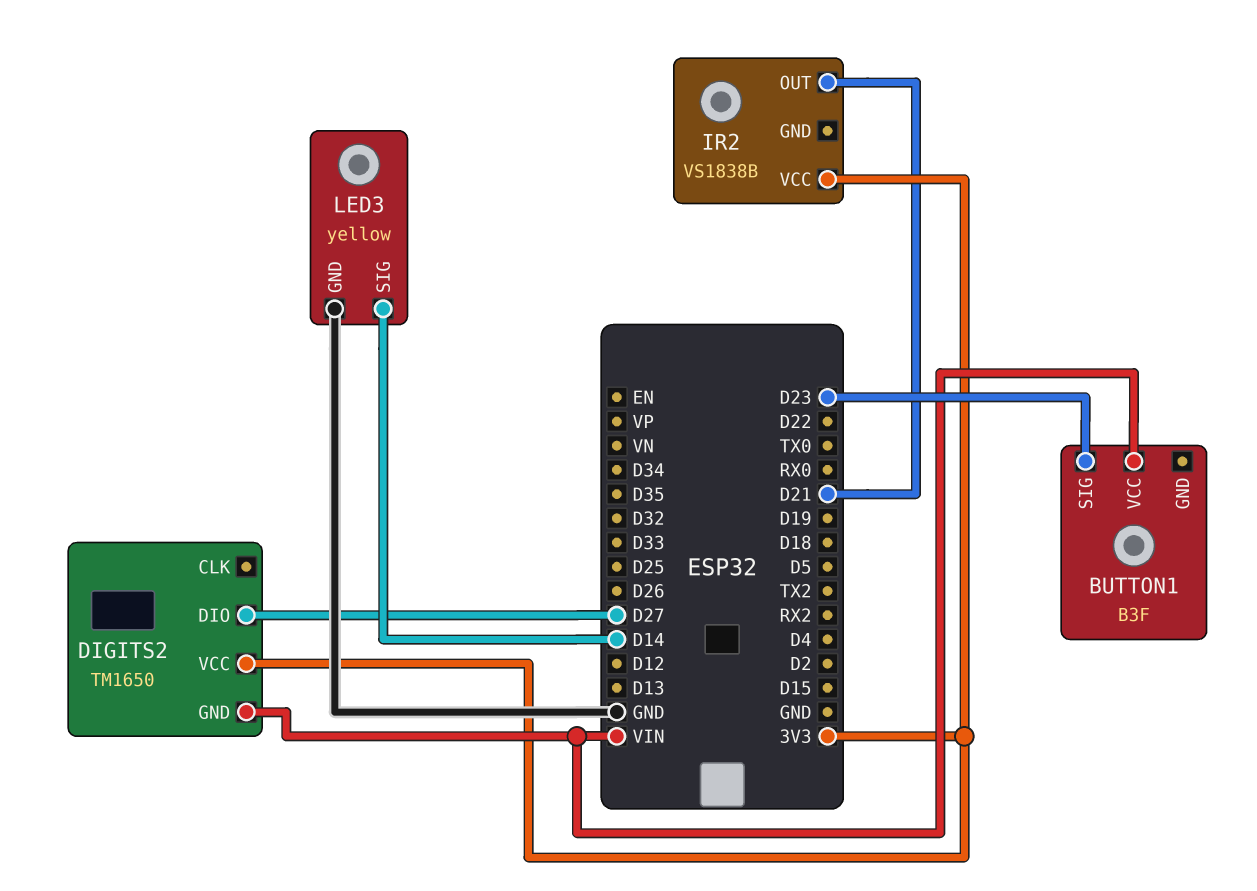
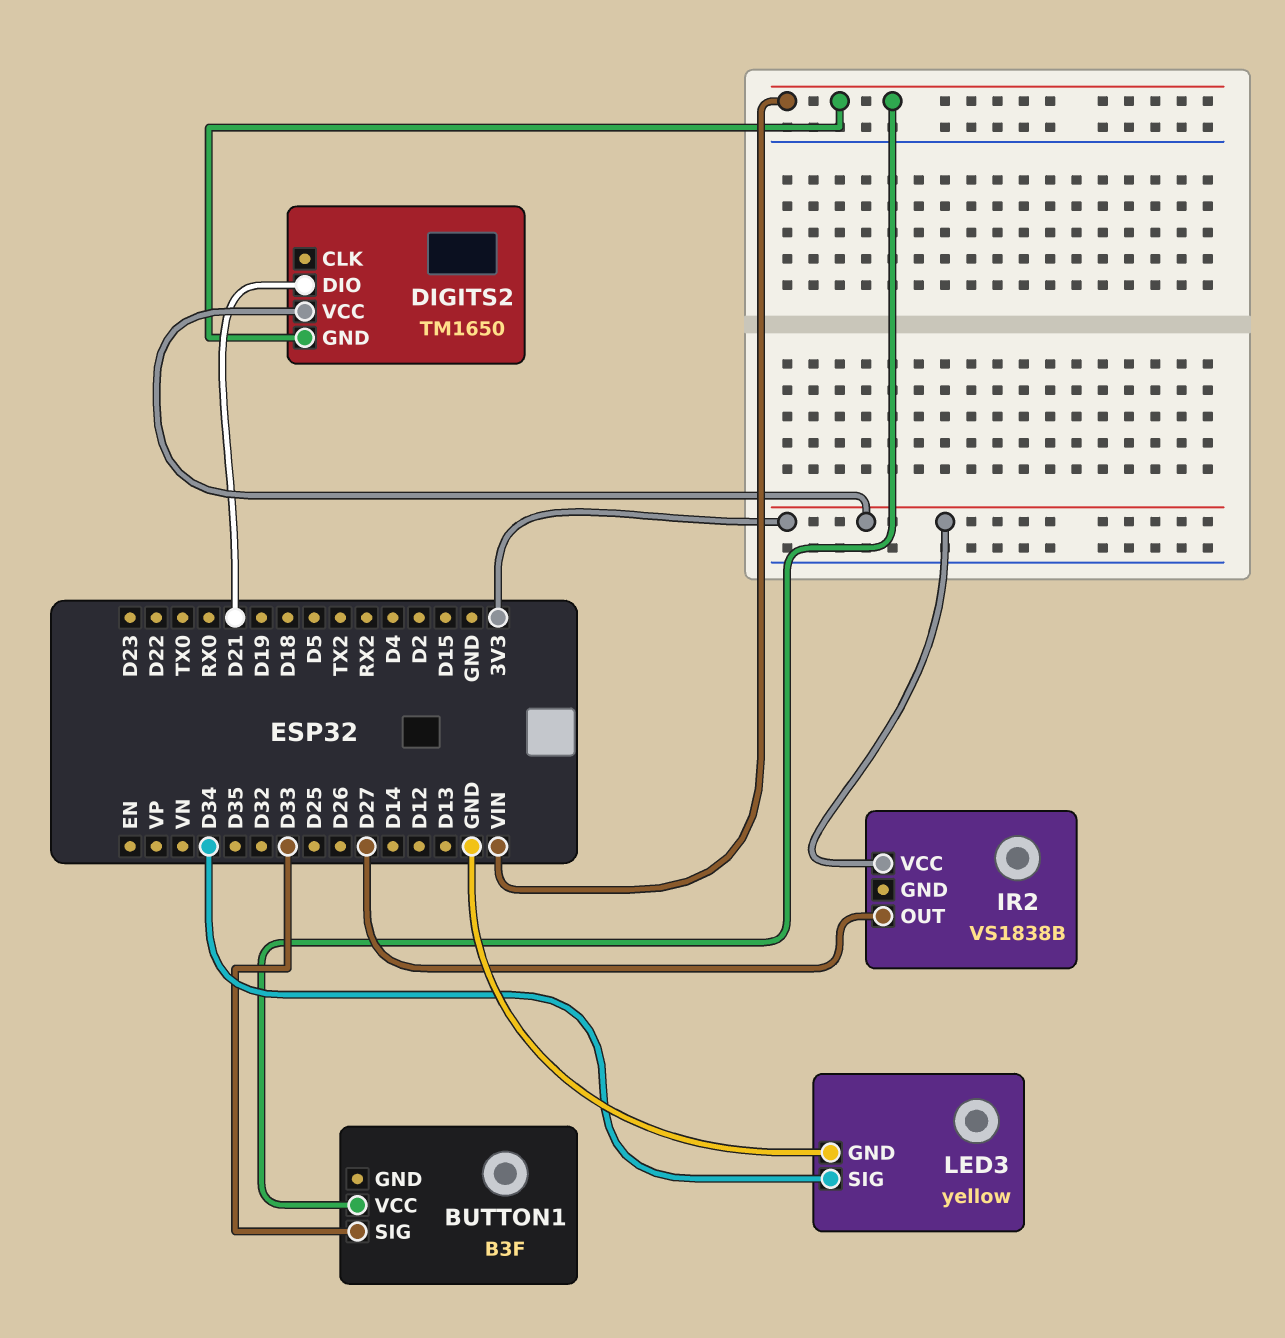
BUTTON1 pin SIG: D23 -> D33
DIGITS2 pin DIO: D27 -> D21
IR2 pin OUT: D21 -> D27
LED3 pin SIG: D14 -> D34

